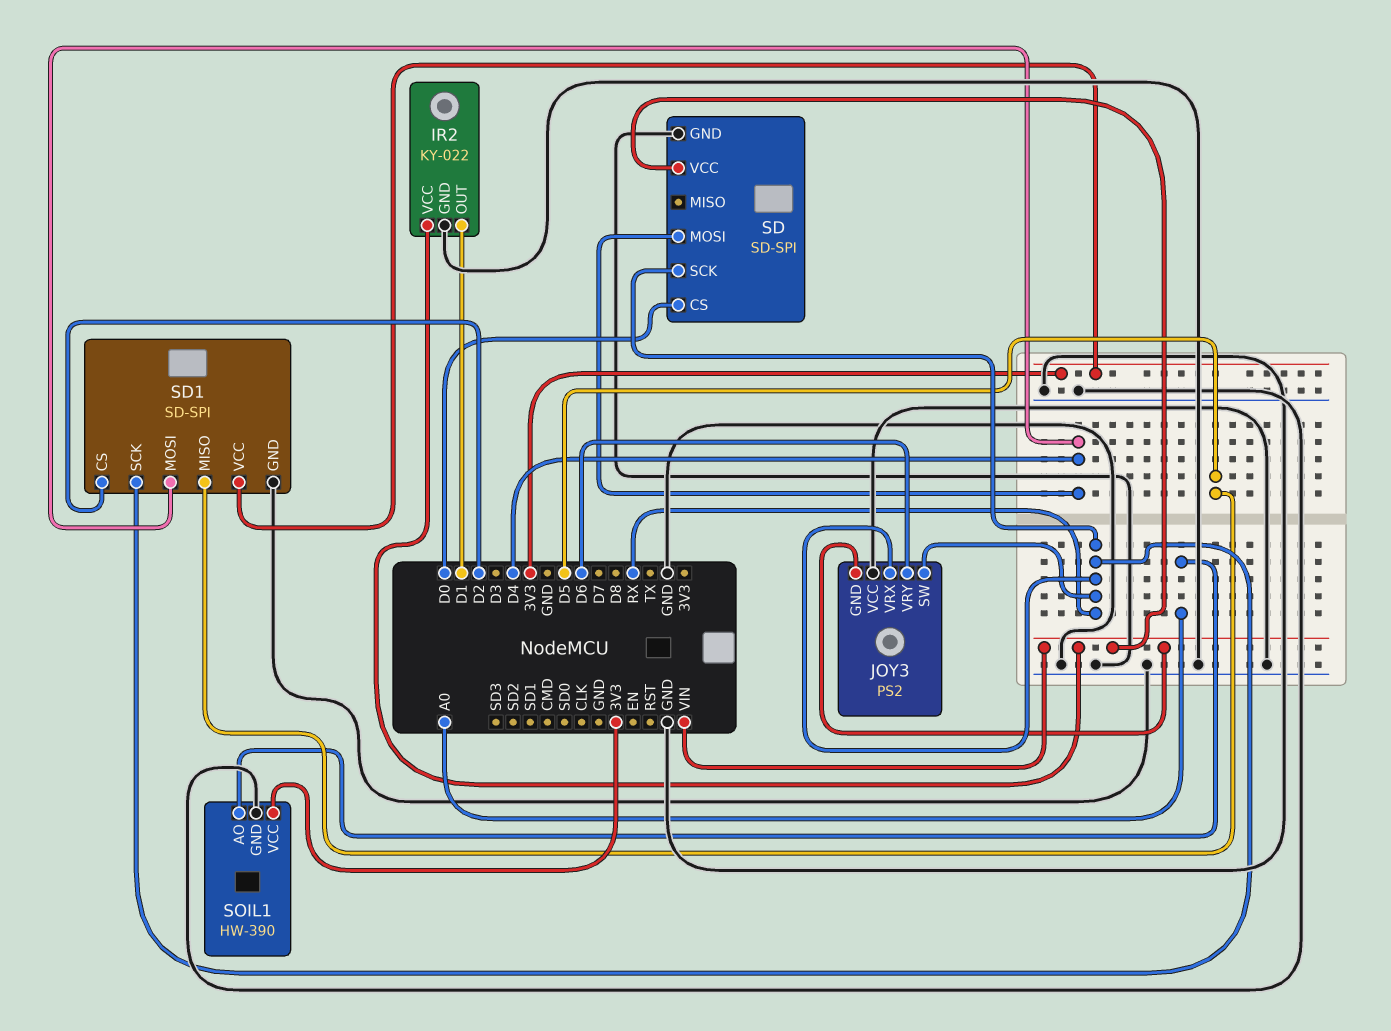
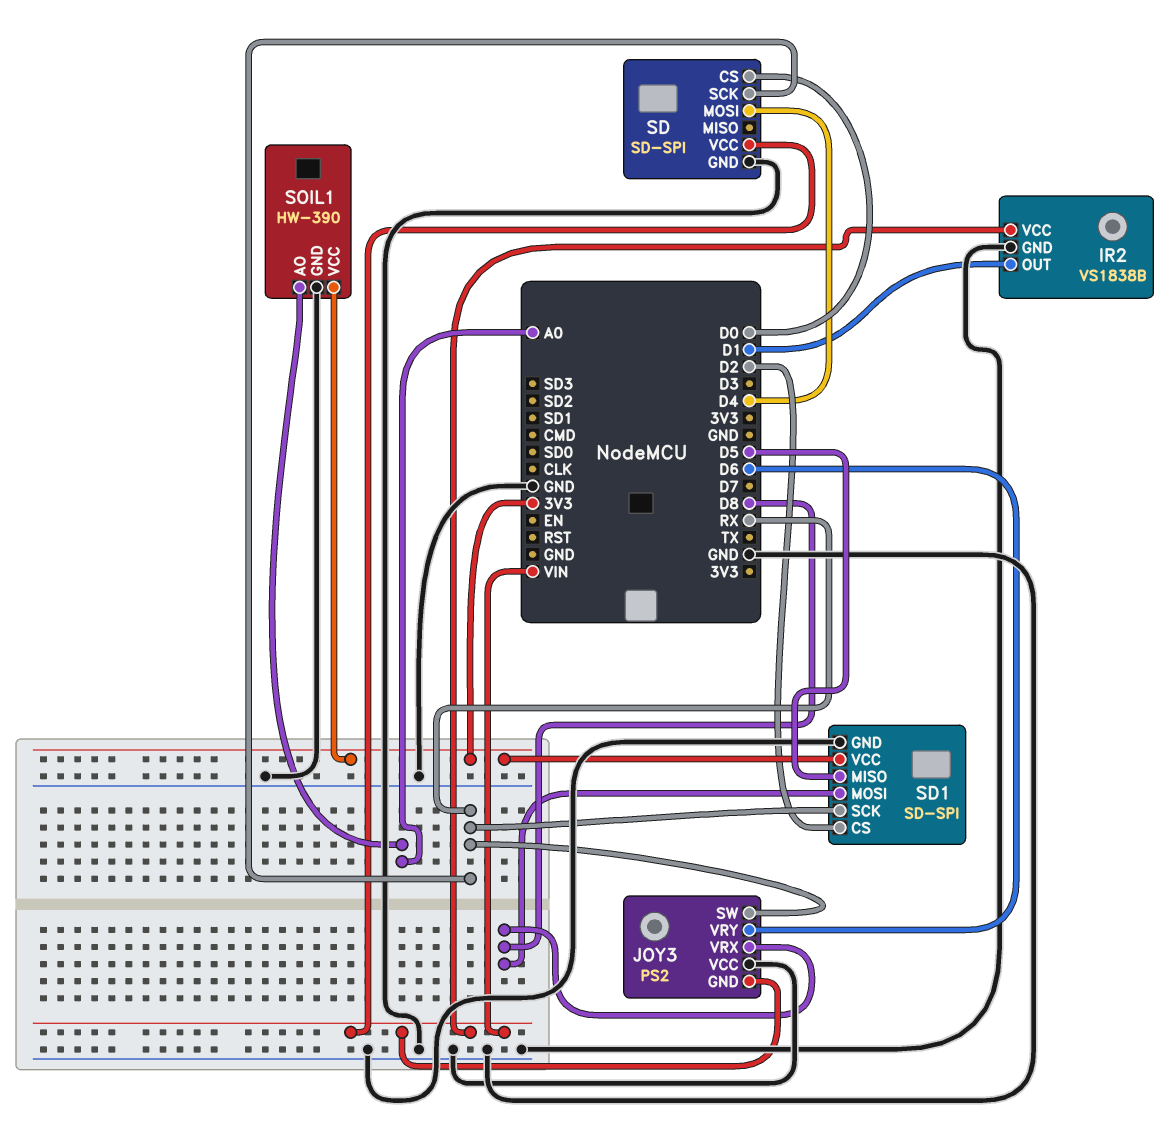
IR2: KY-022 -> VS1838B
JOY3 pin VRX: RX -> D8
SD1 pin MOSI: D4 -> D8

